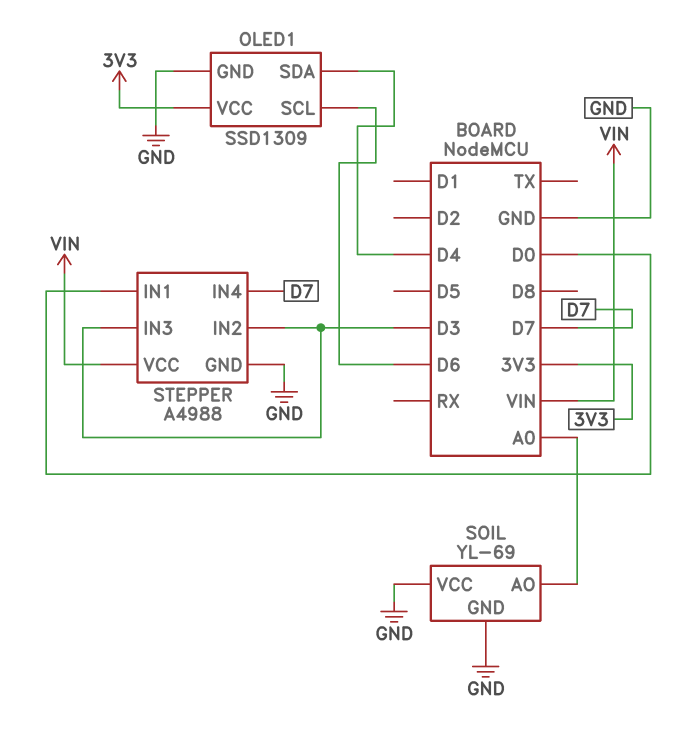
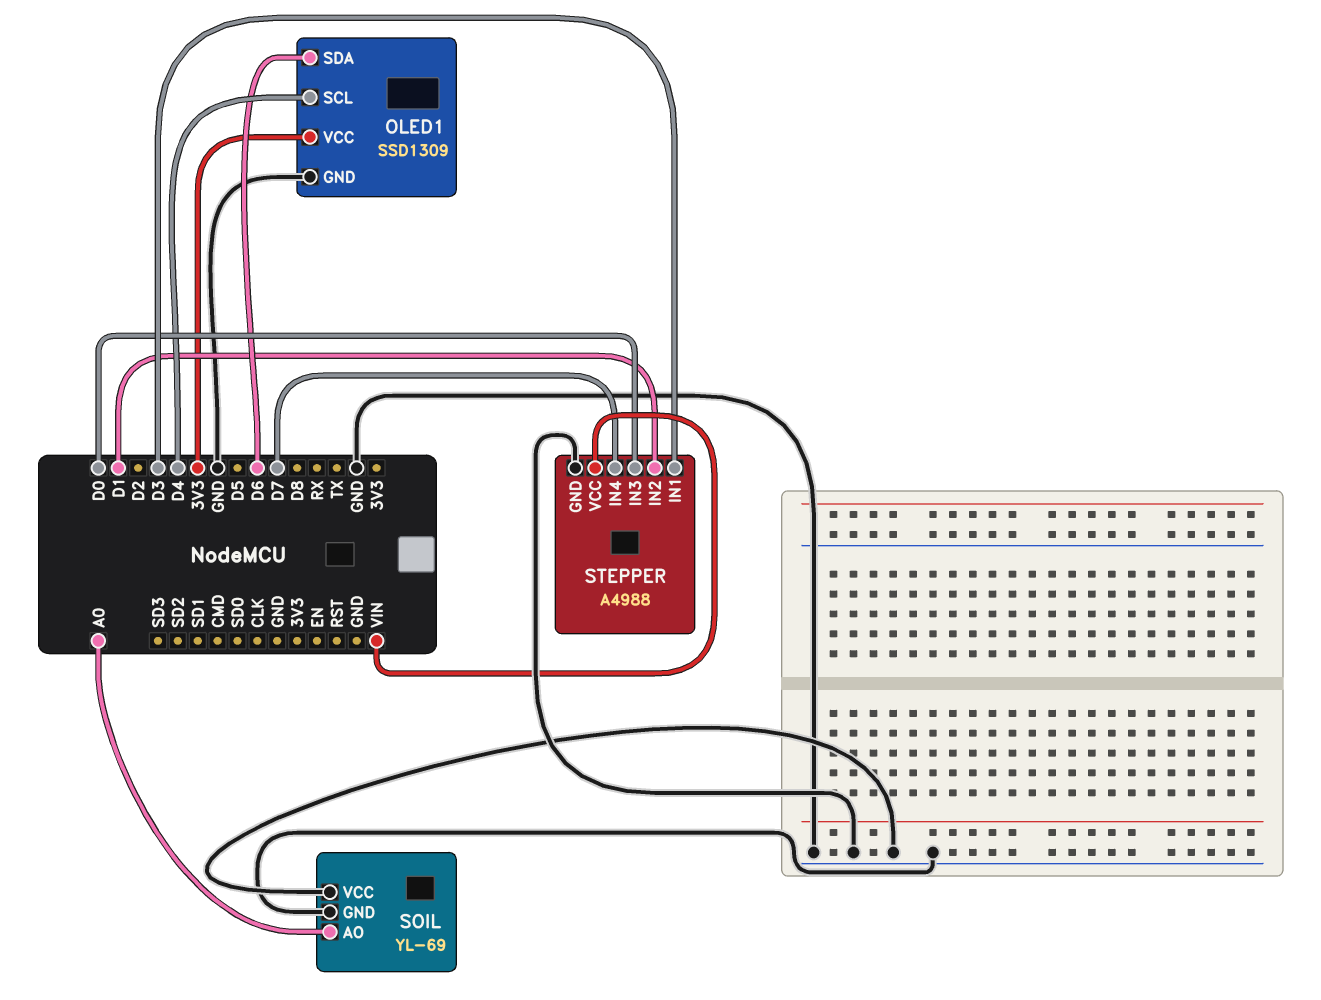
OLED1 pin SCL: D6 -> D4
OLED1 pin SDA: D4 -> D6
STEPPER pin IN1: D0 -> D3
STEPPER pin IN2: D3 -> D1
STEPPER pin IN3: D3 -> D0

